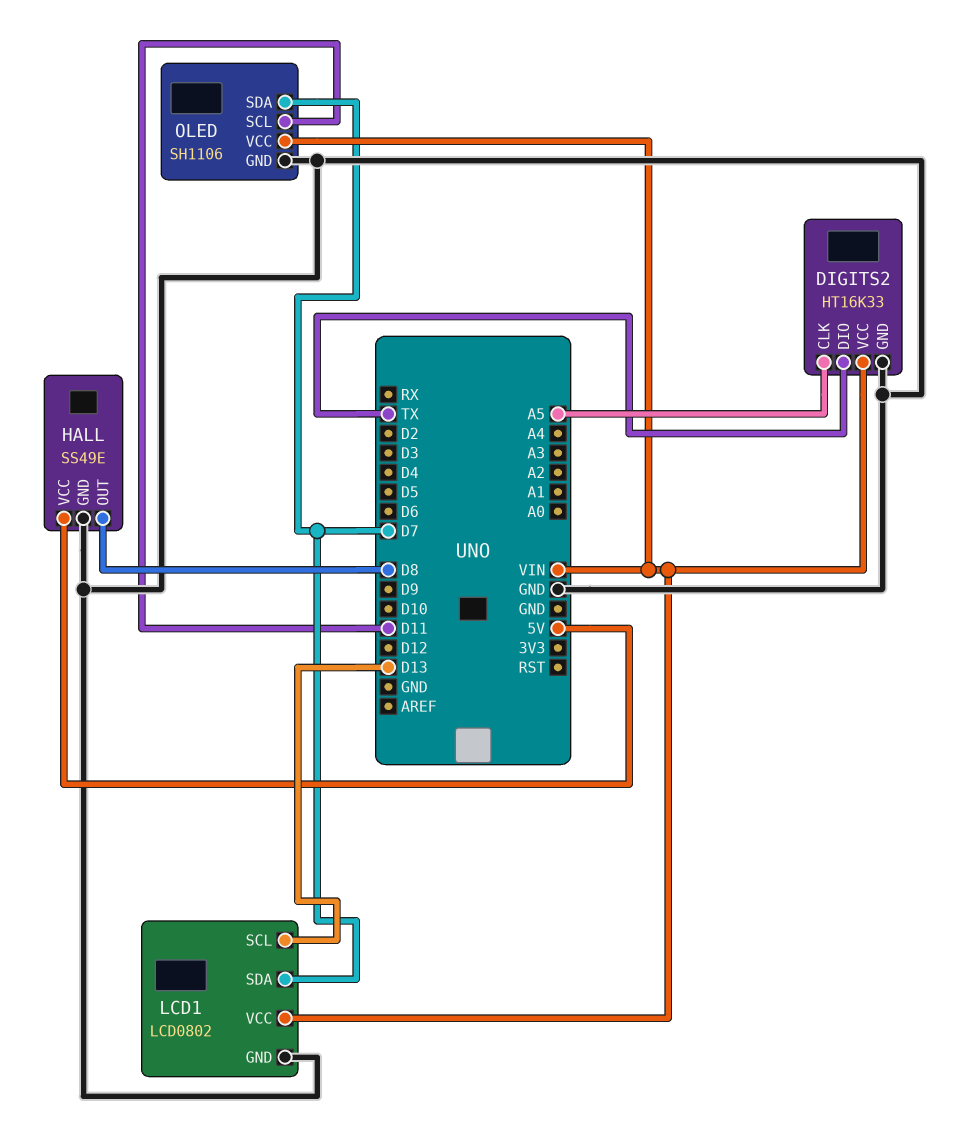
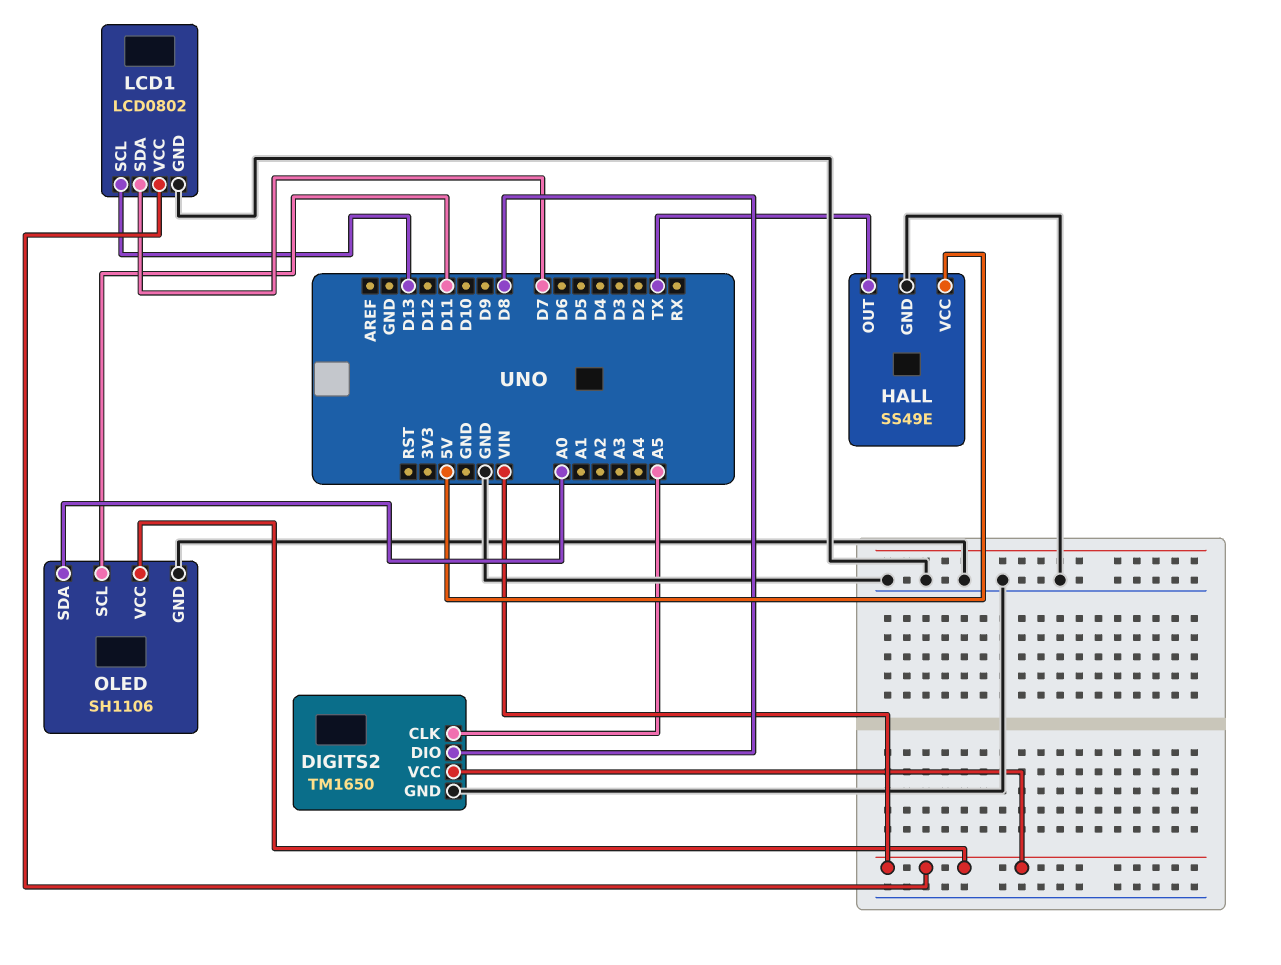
DIGITS2: HT16K33 -> TM1650
DIGITS2 pin DIO: TX -> D8
HALL pin OUT: D8 -> TX
OLED pin SDA: D7 -> A0

